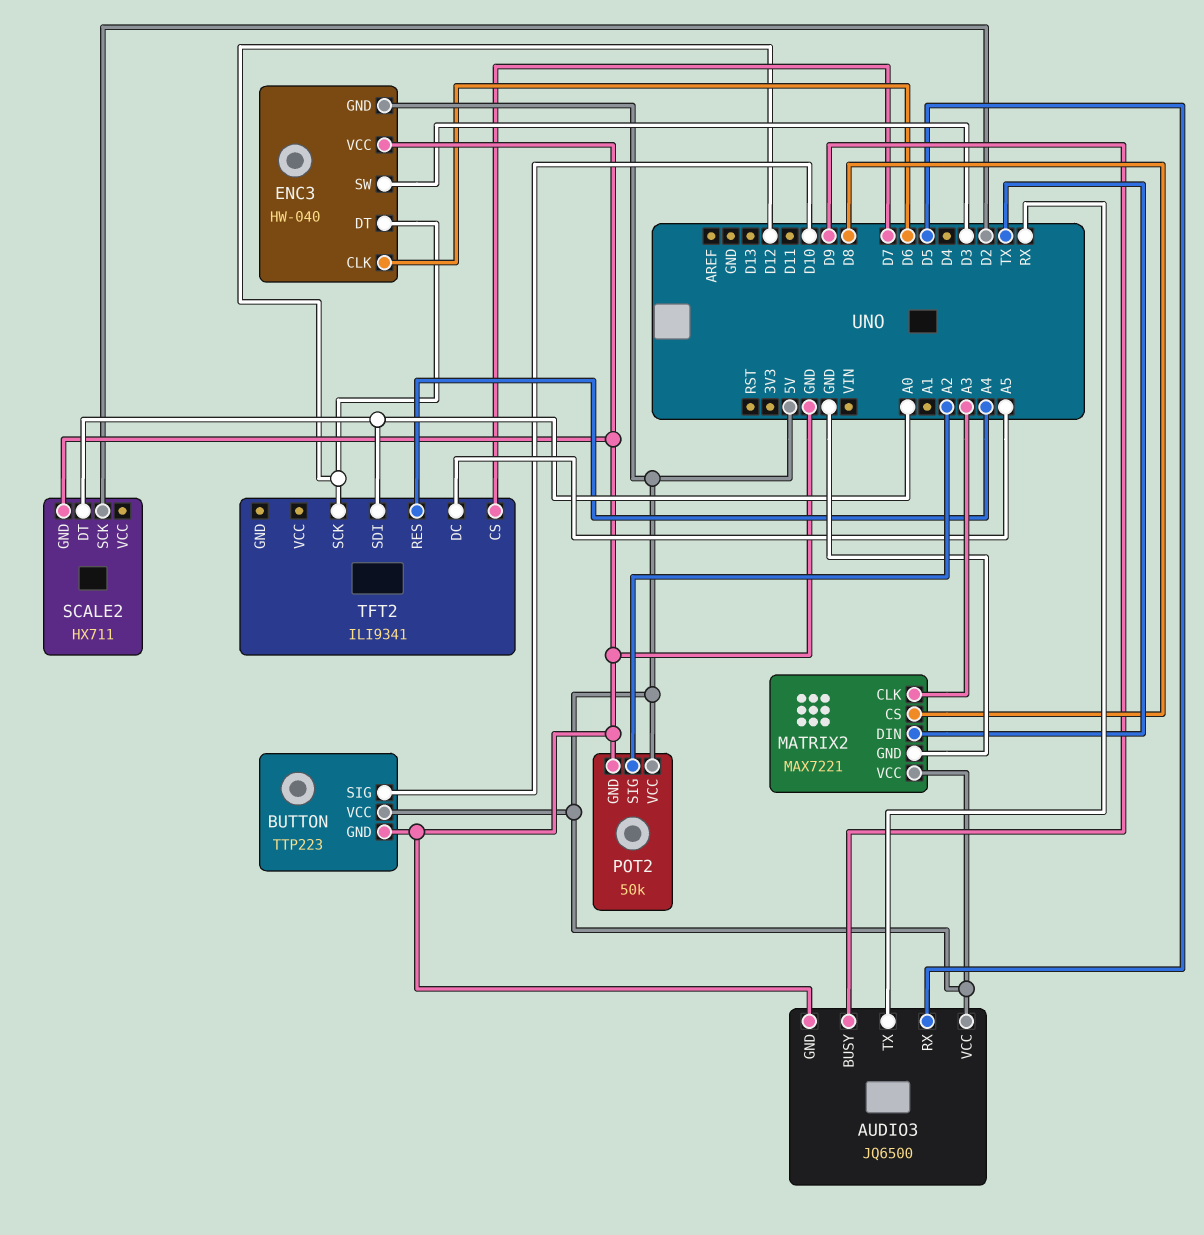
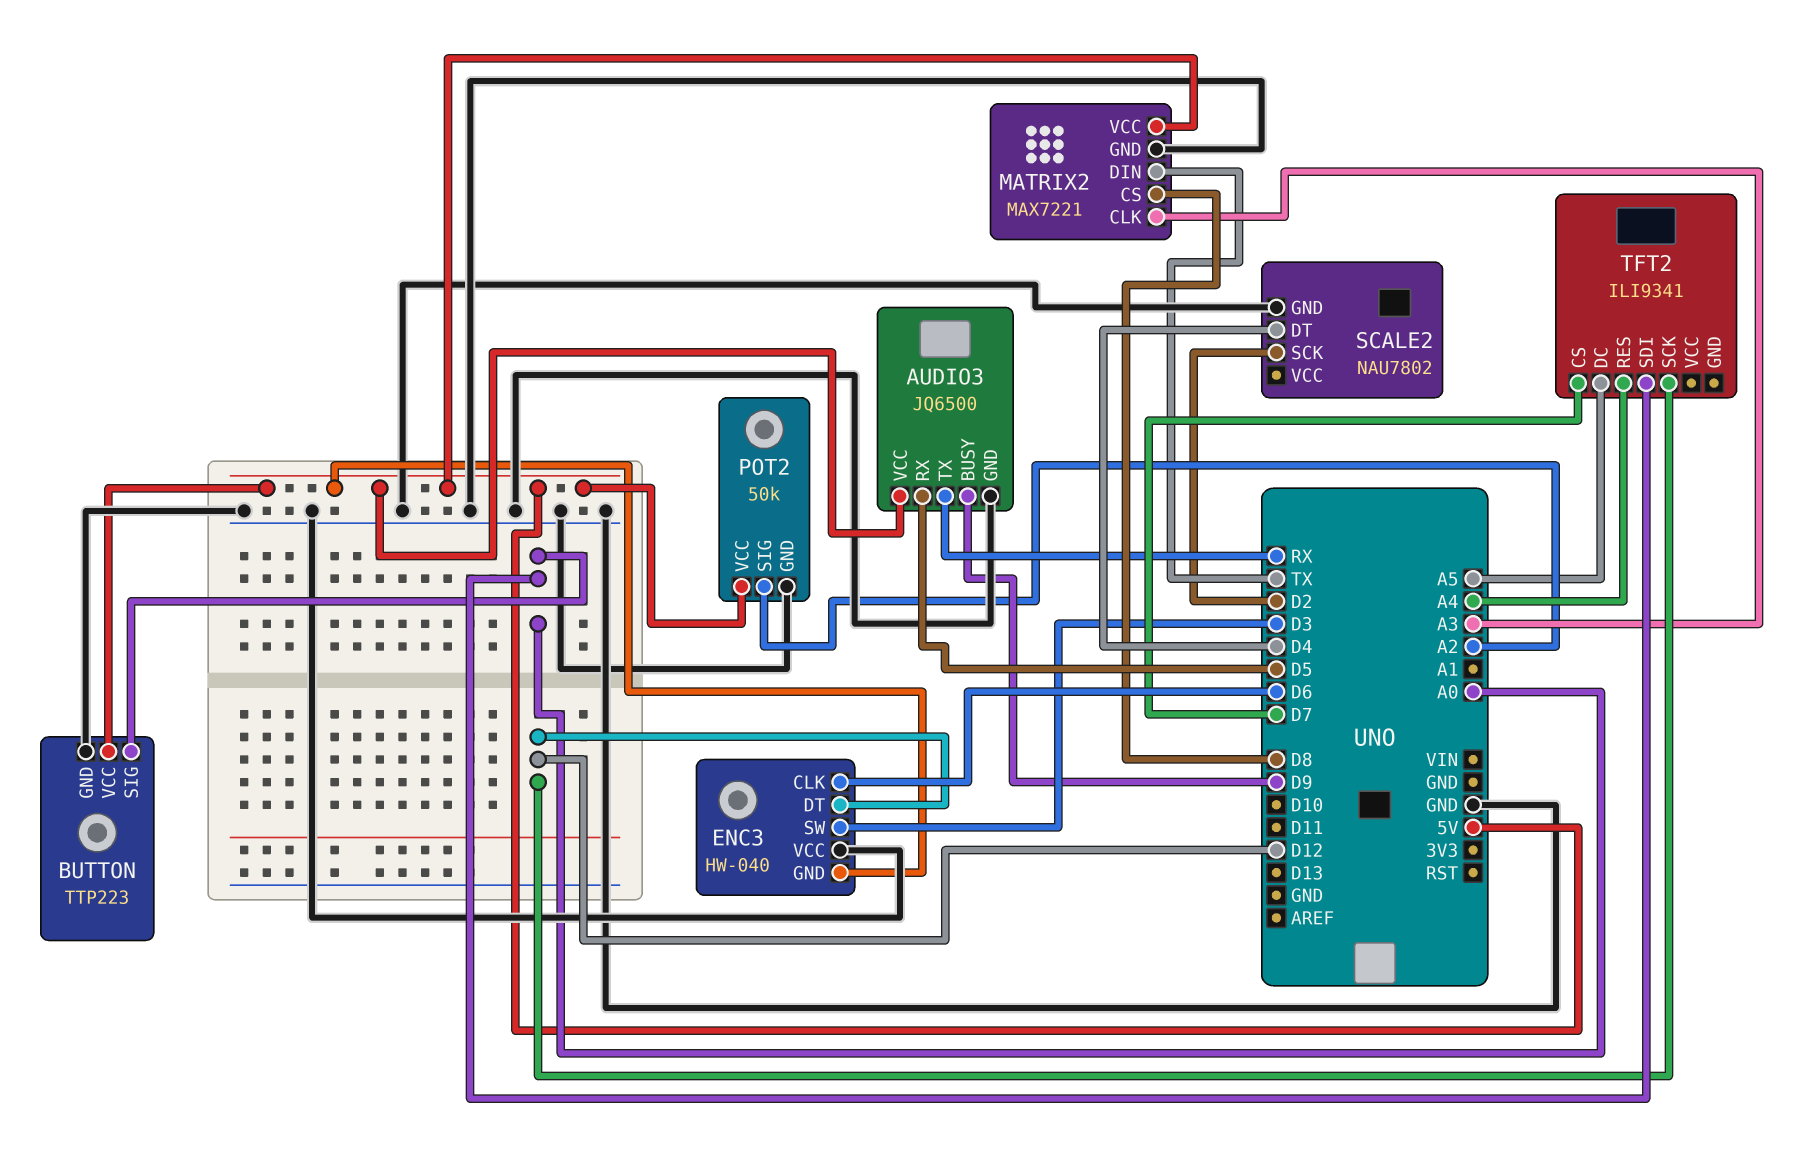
BUTTON pin SIG: D10 -> A0
SCALE2: HX711 -> NAU7802
SCALE2 pin DT: A0 -> D4

